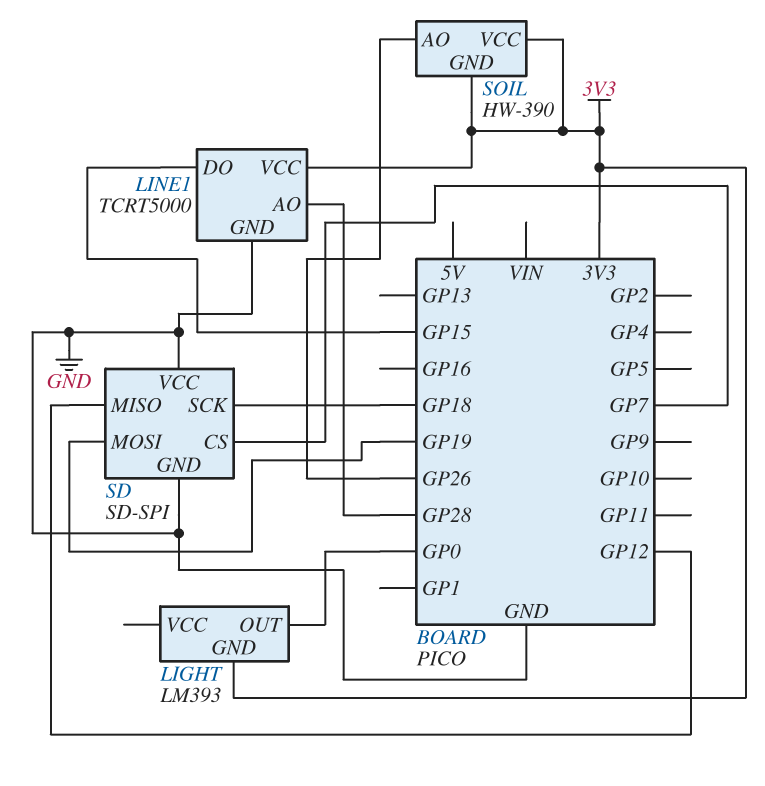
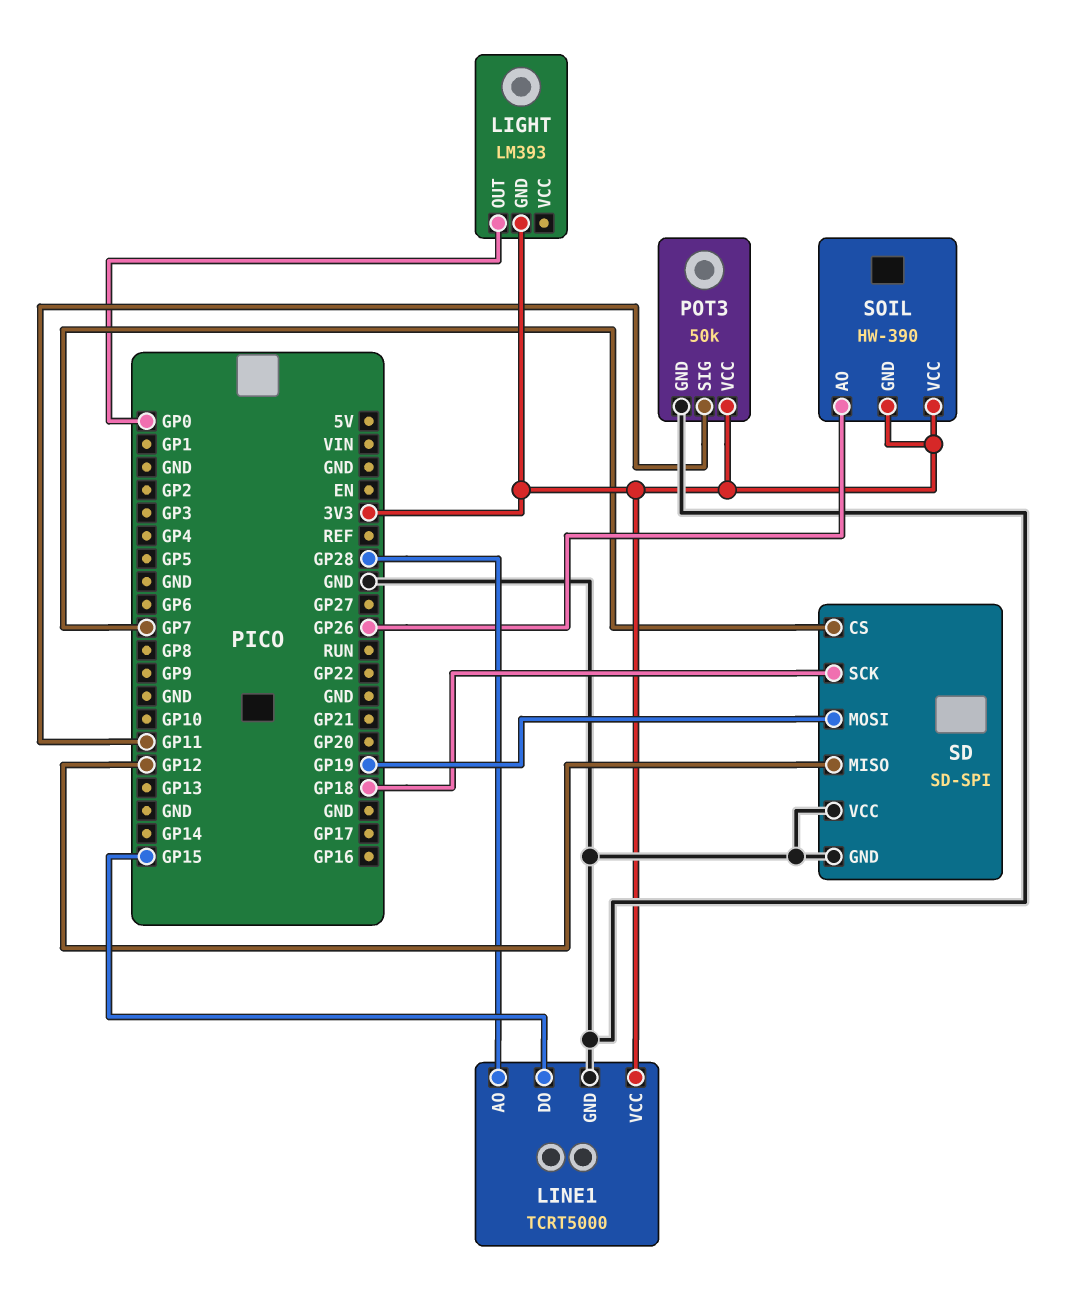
POT3: none -> 50k
POT3 pin GND: none -> GND
POT3 pin SIG: none -> GP11
POT3 pin VCC: none -> 3V3

